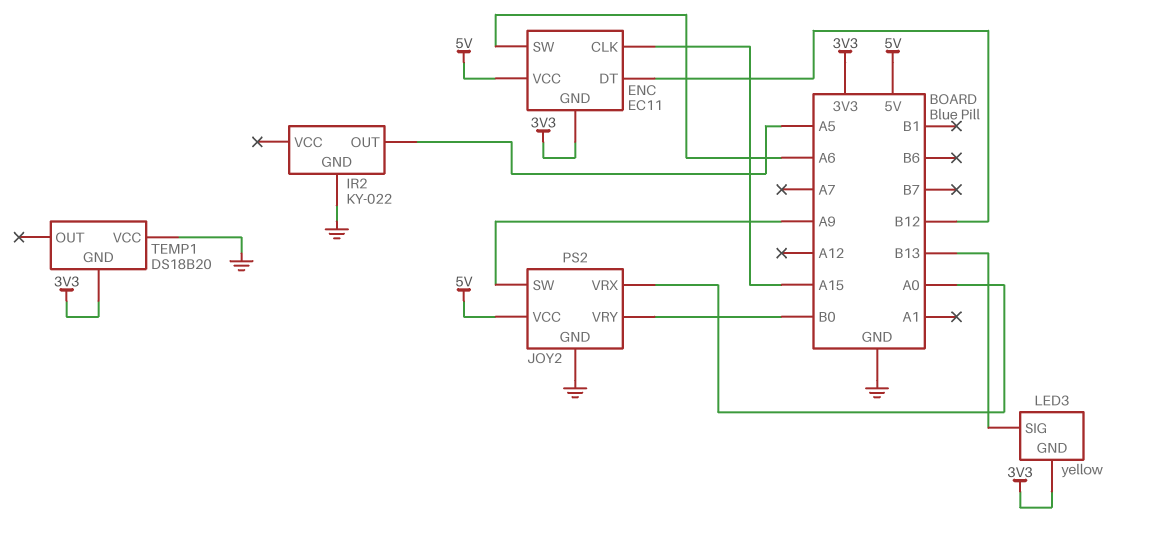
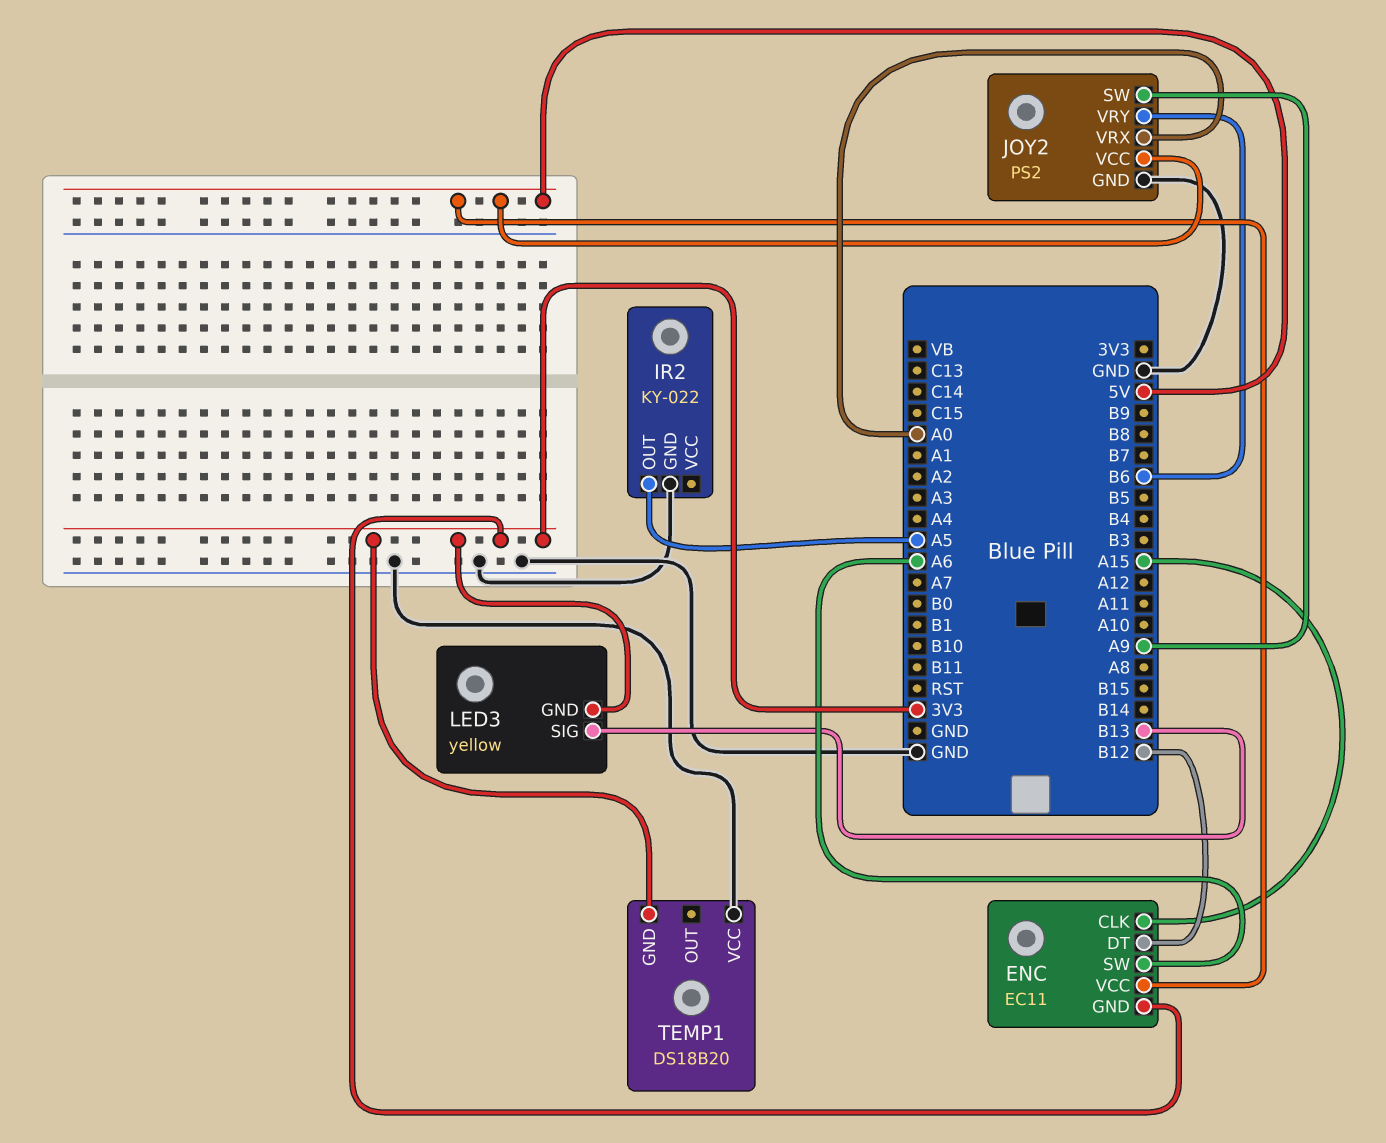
JOY2 pin VRY: B0 -> B6

